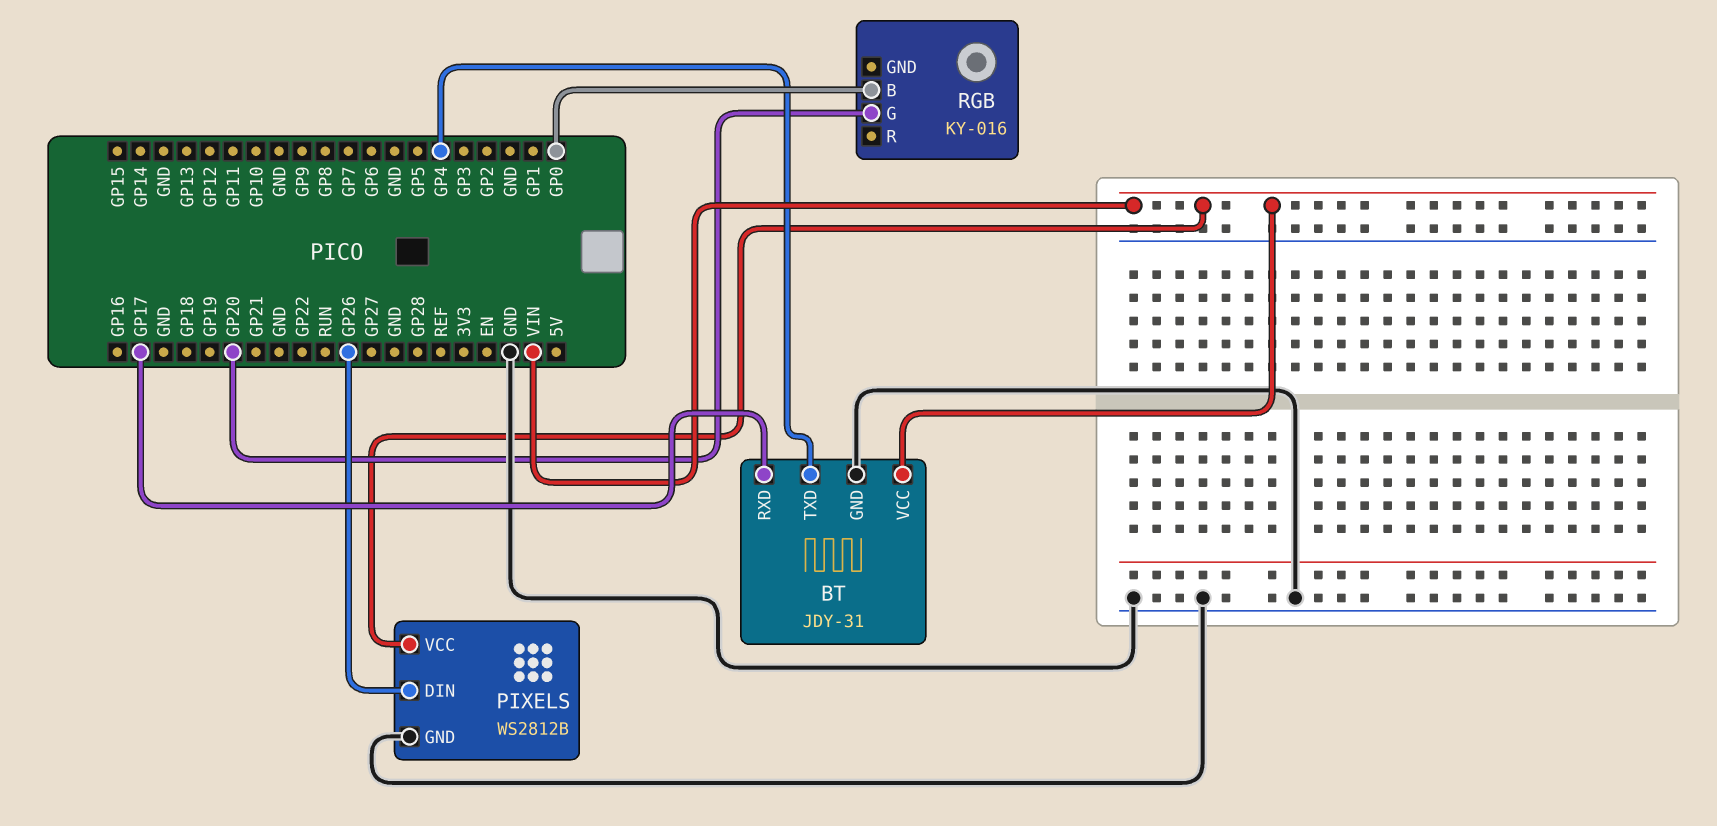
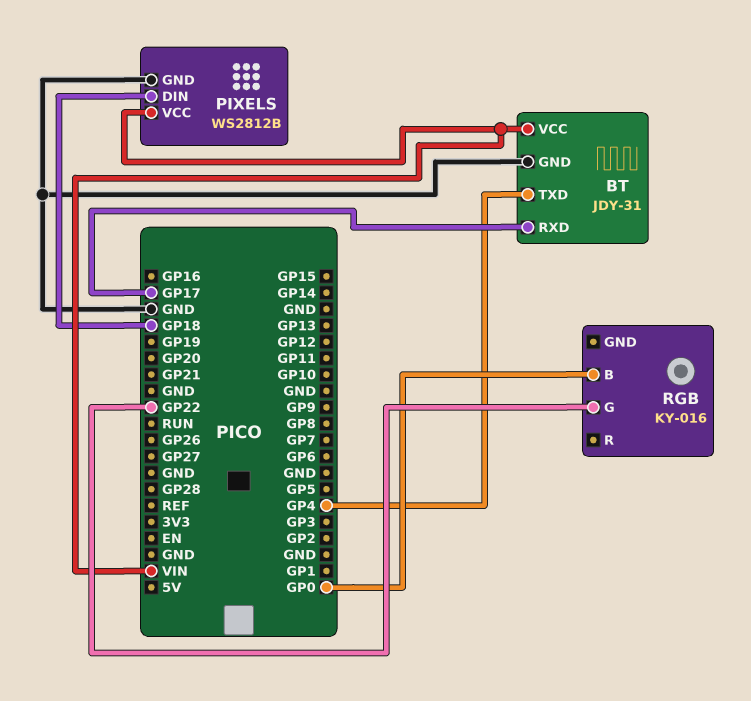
PIXELS pin DIN: GP26 -> GP18
RGB pin G: GP20 -> GP22

